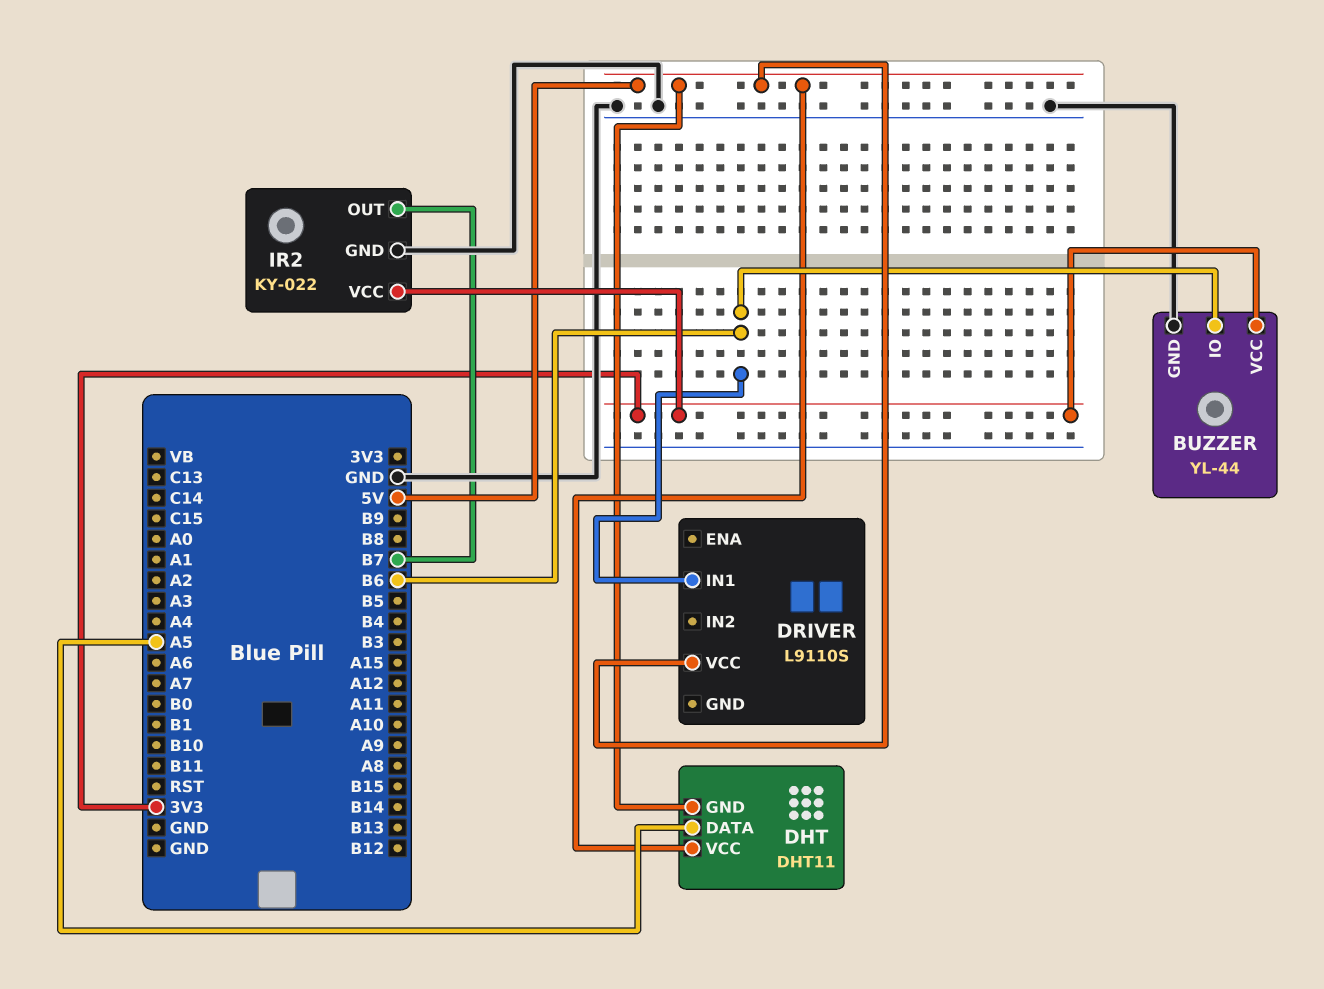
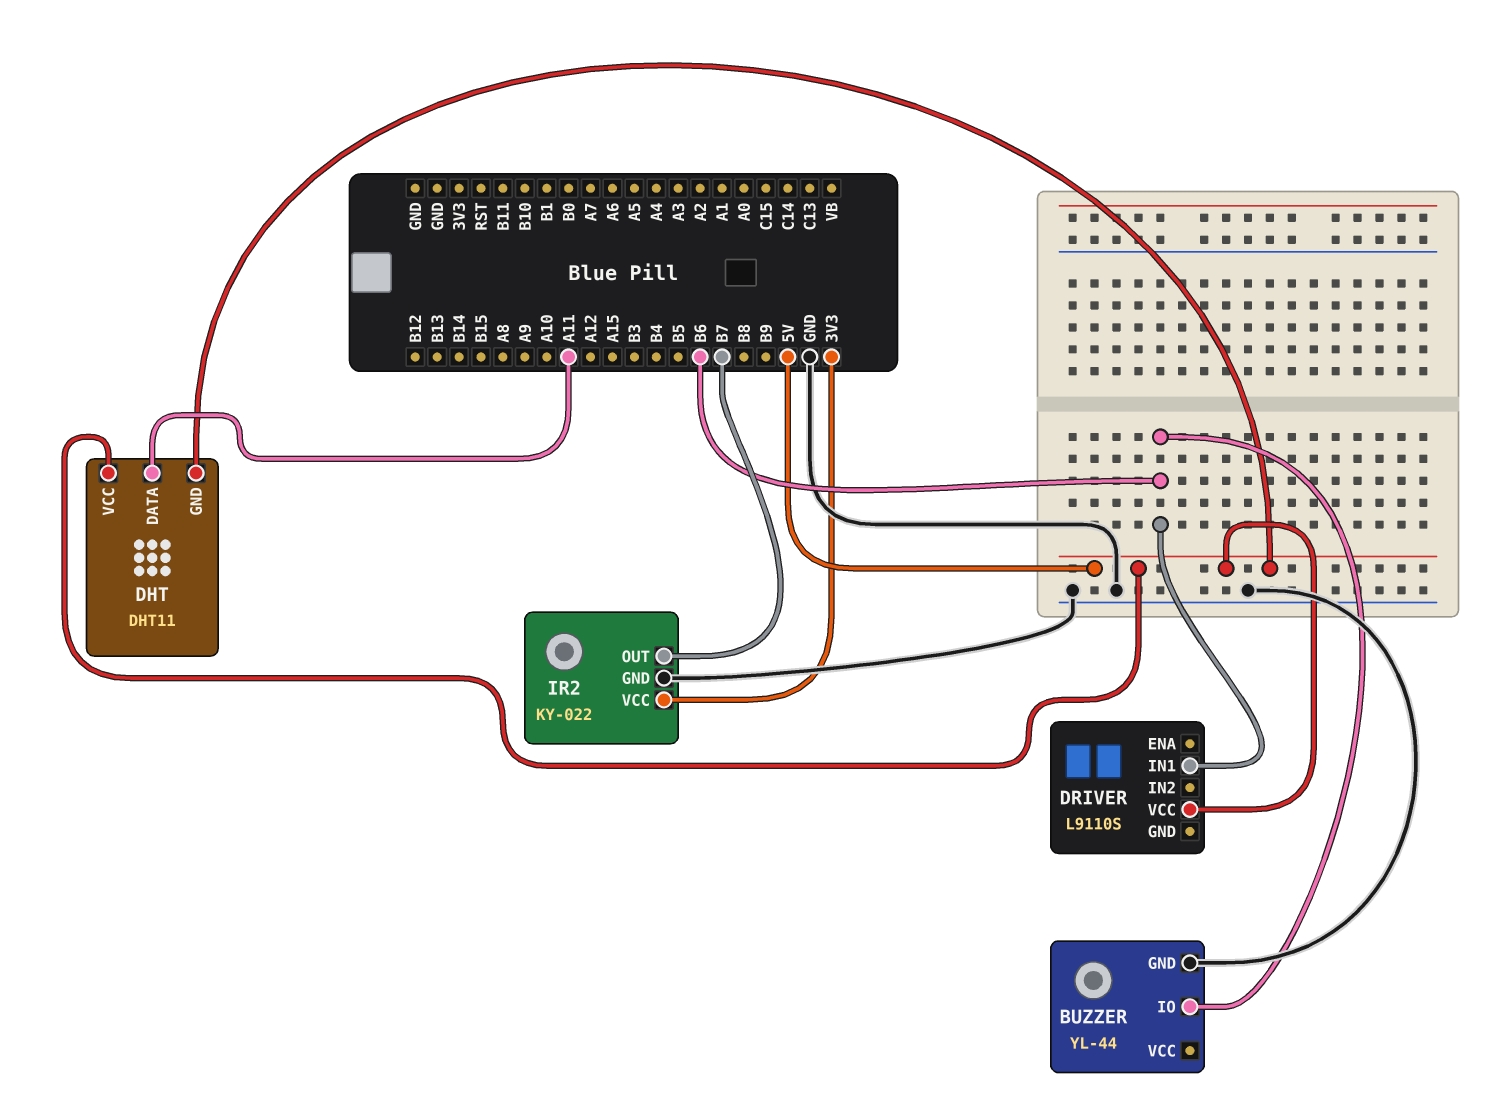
BUZZER pin VCC: 3V3 -> none
DHT pin DATA: A5 -> A11

